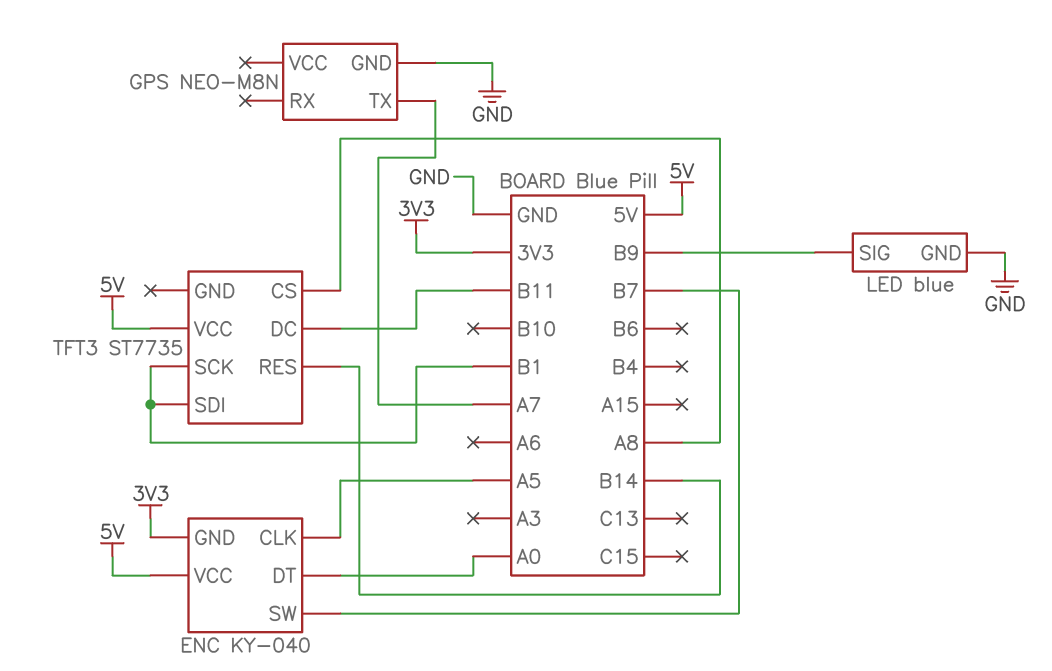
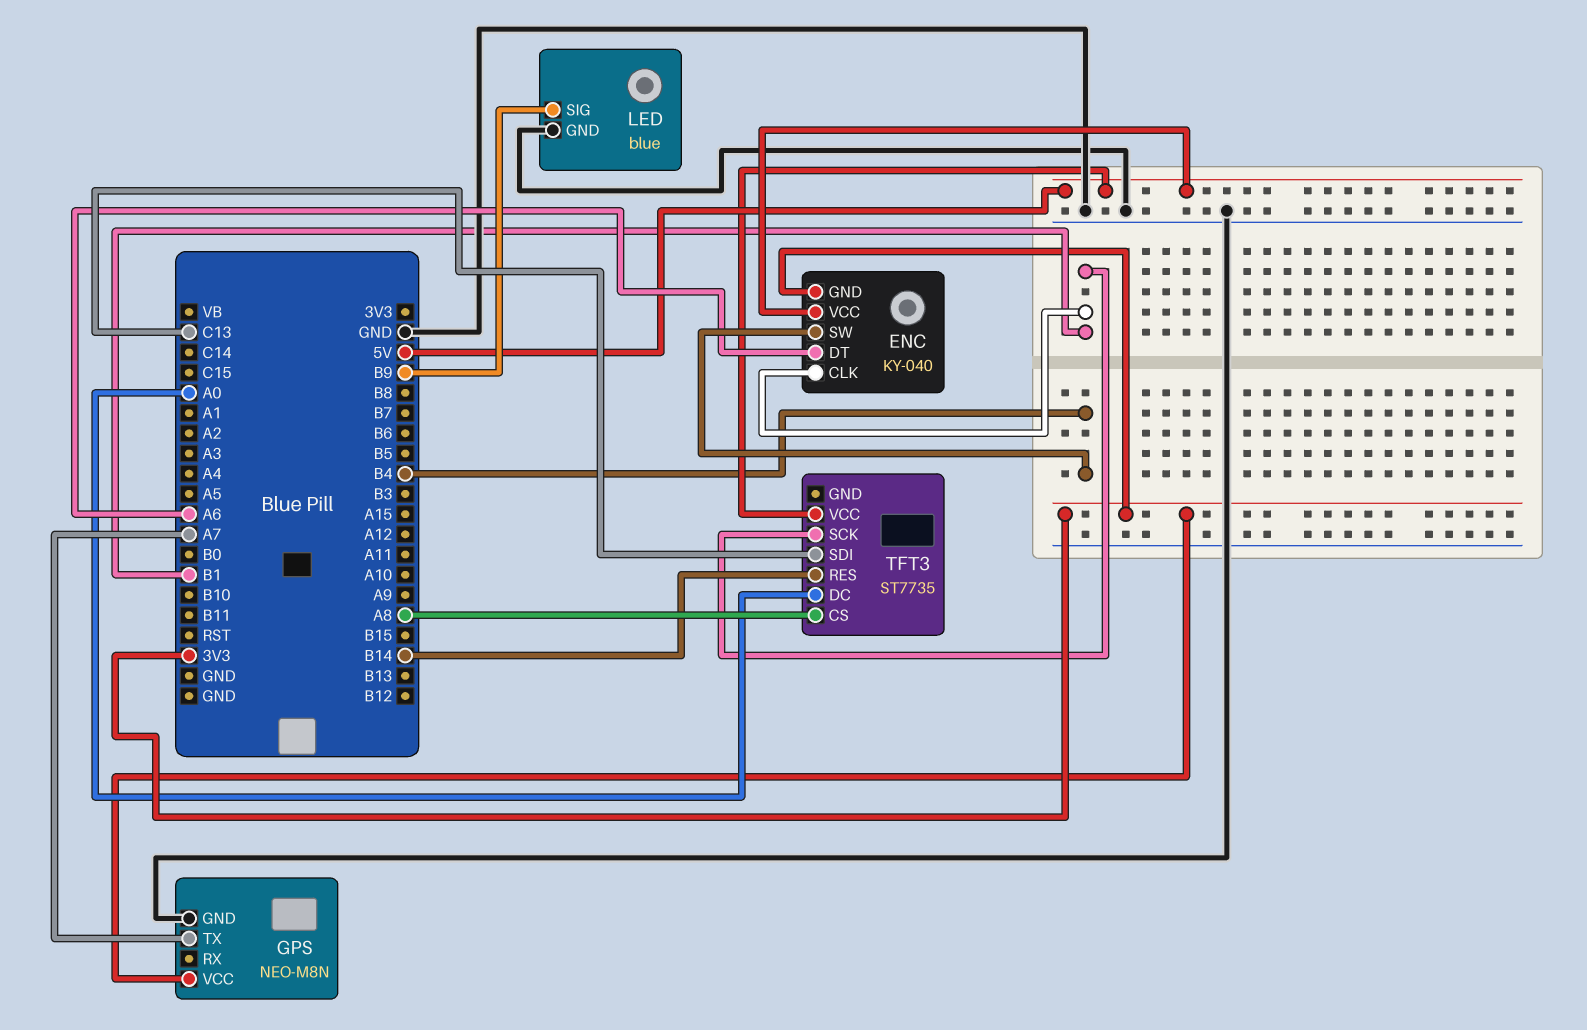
ENC pin CLK: A5 -> B1
ENC pin DT: A0 -> A6
ENC pin SW: B7 -> B4
GPS pin VCC: none -> 3V3
TFT3 pin DC: B11 -> A0
TFT3 pin SDI: B1 -> C13

